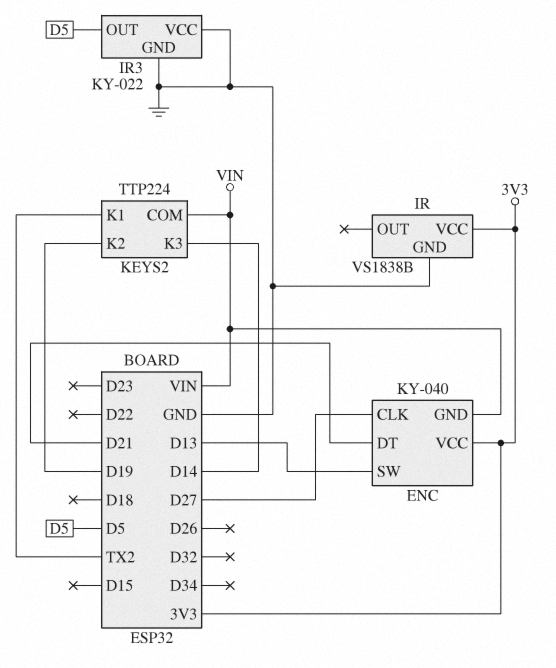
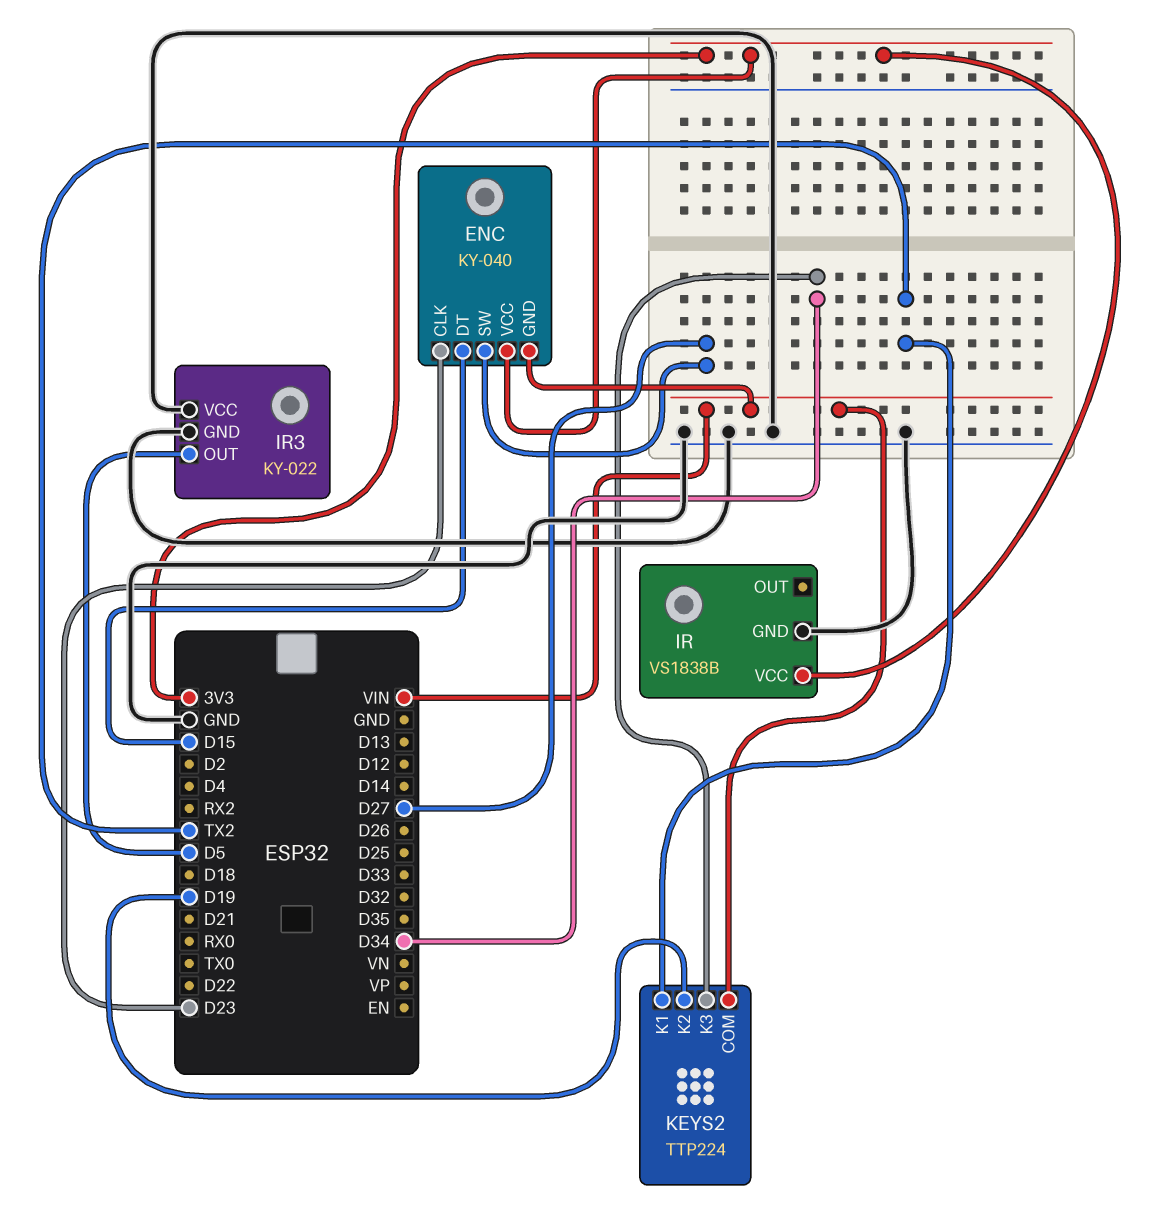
ENC pin CLK: D27 -> D23
ENC pin DT: D21 -> D15
ENC pin SW: D13 -> D27
KEYS2 pin K3: D14 -> D34

